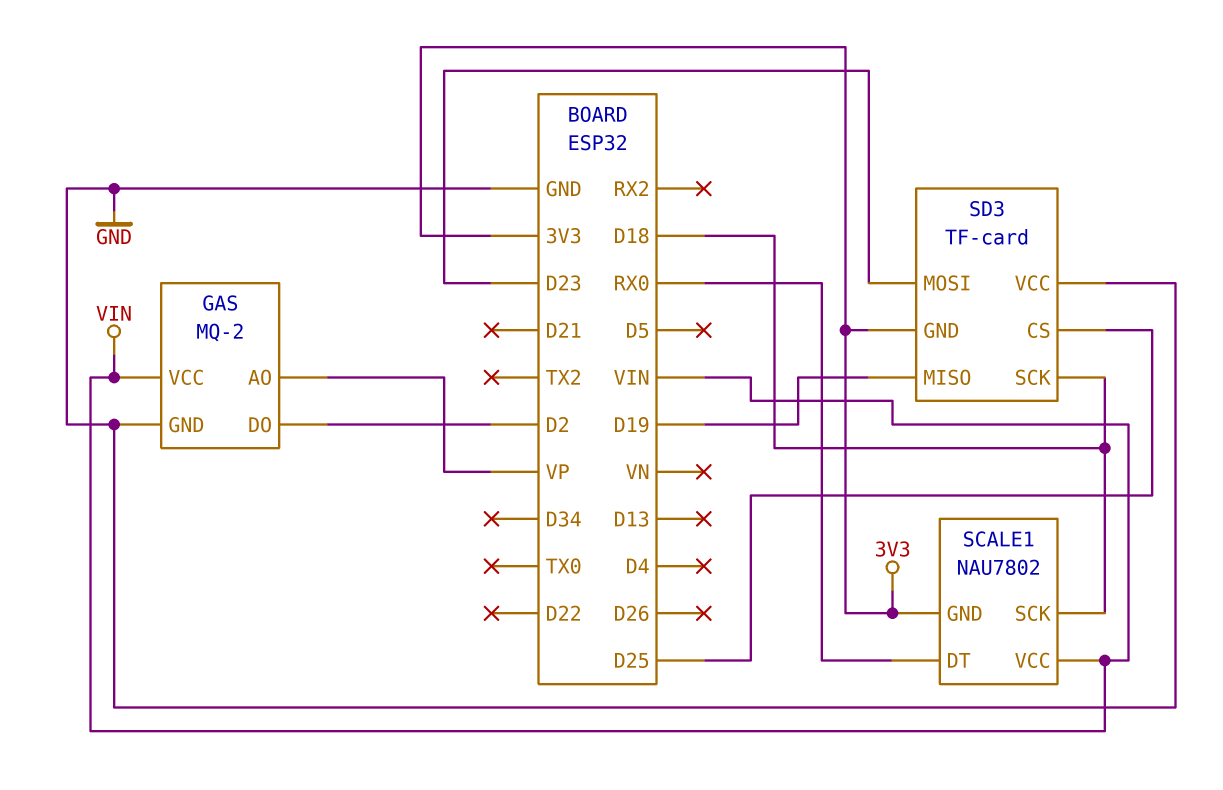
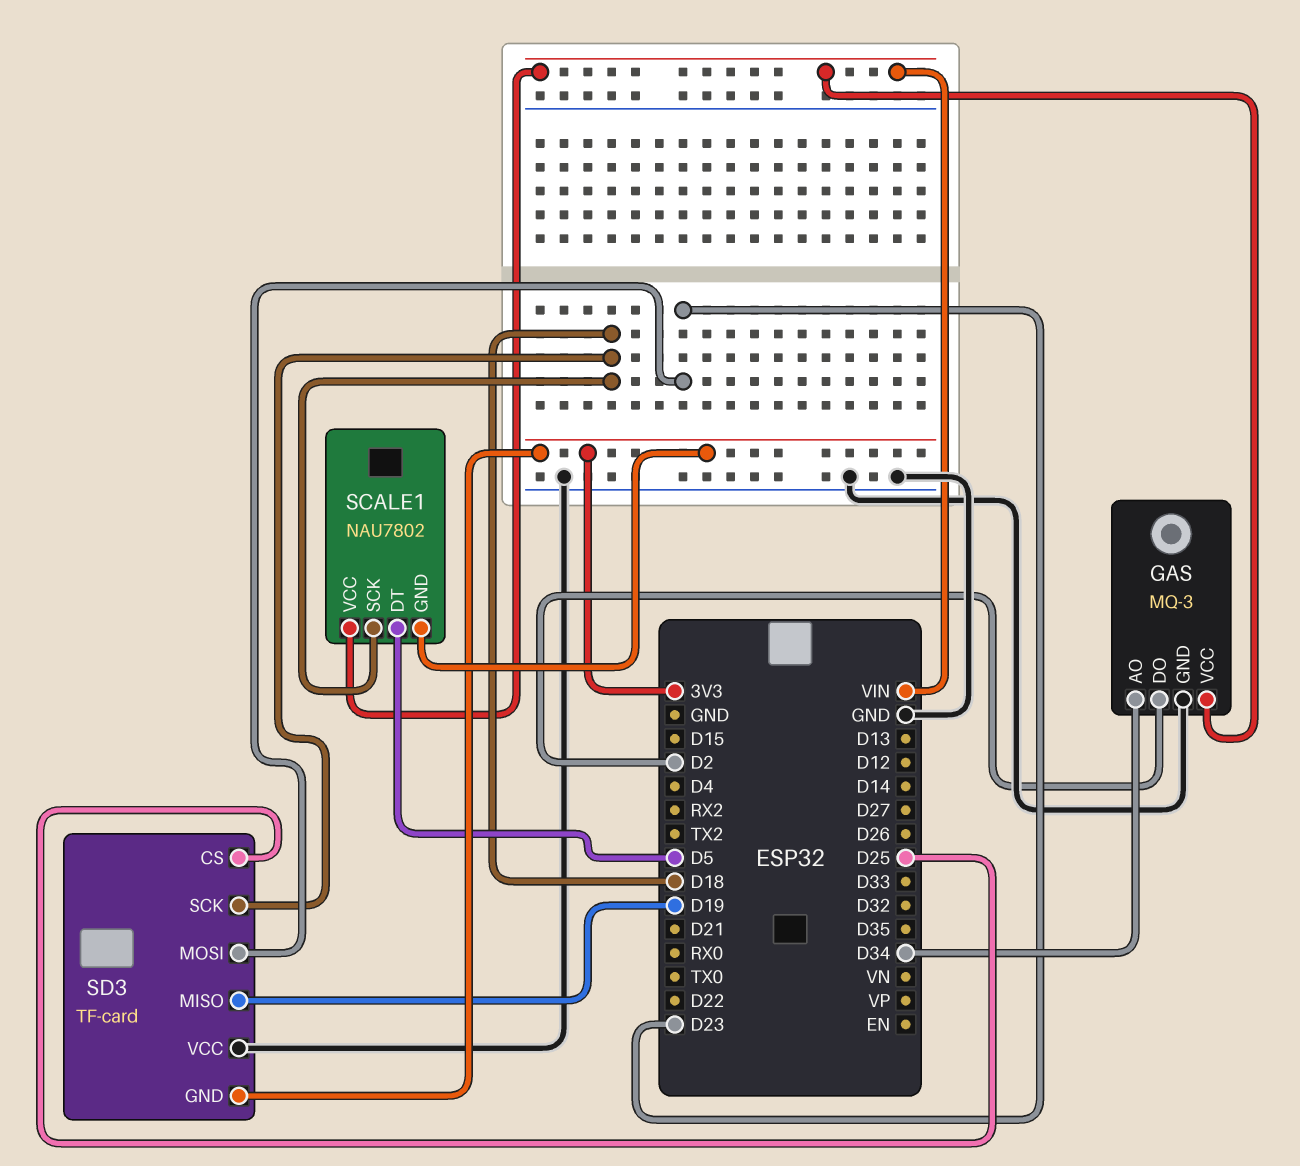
GAS: MQ-2 -> MQ-3
GAS pin AO: VP -> D34
SCALE1 pin DT: RX0 -> D5

